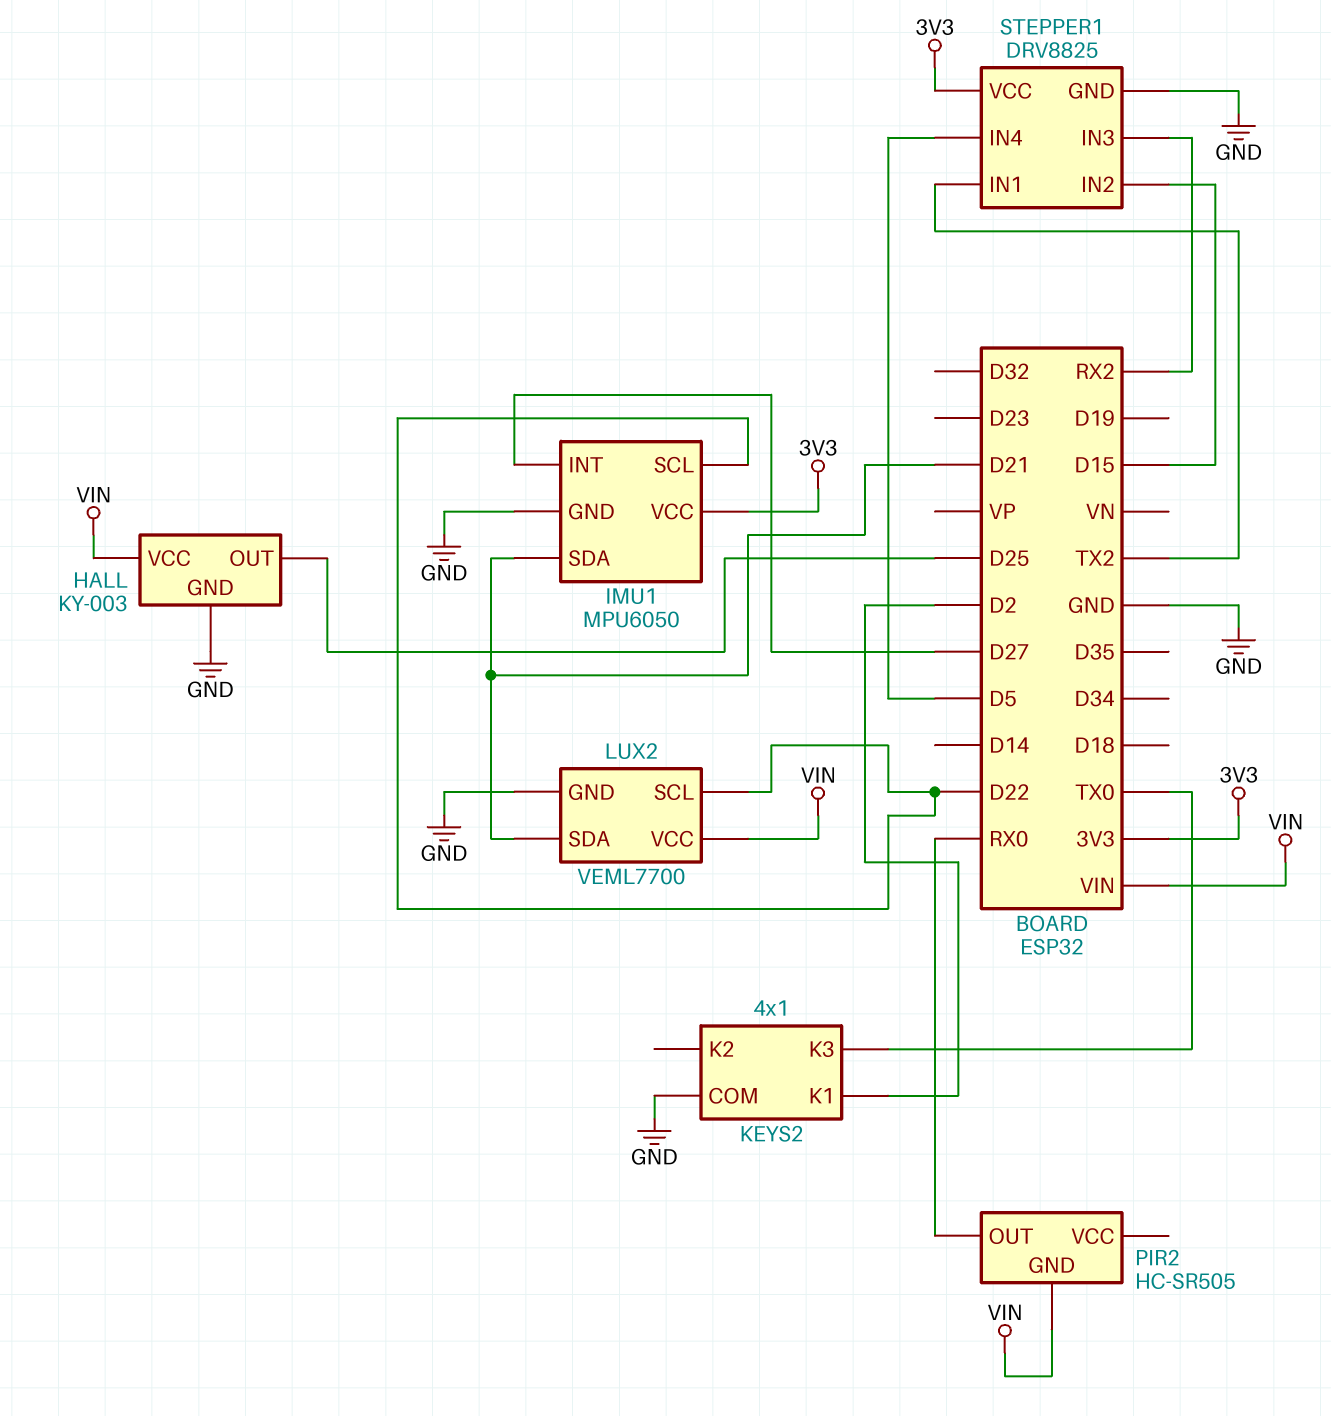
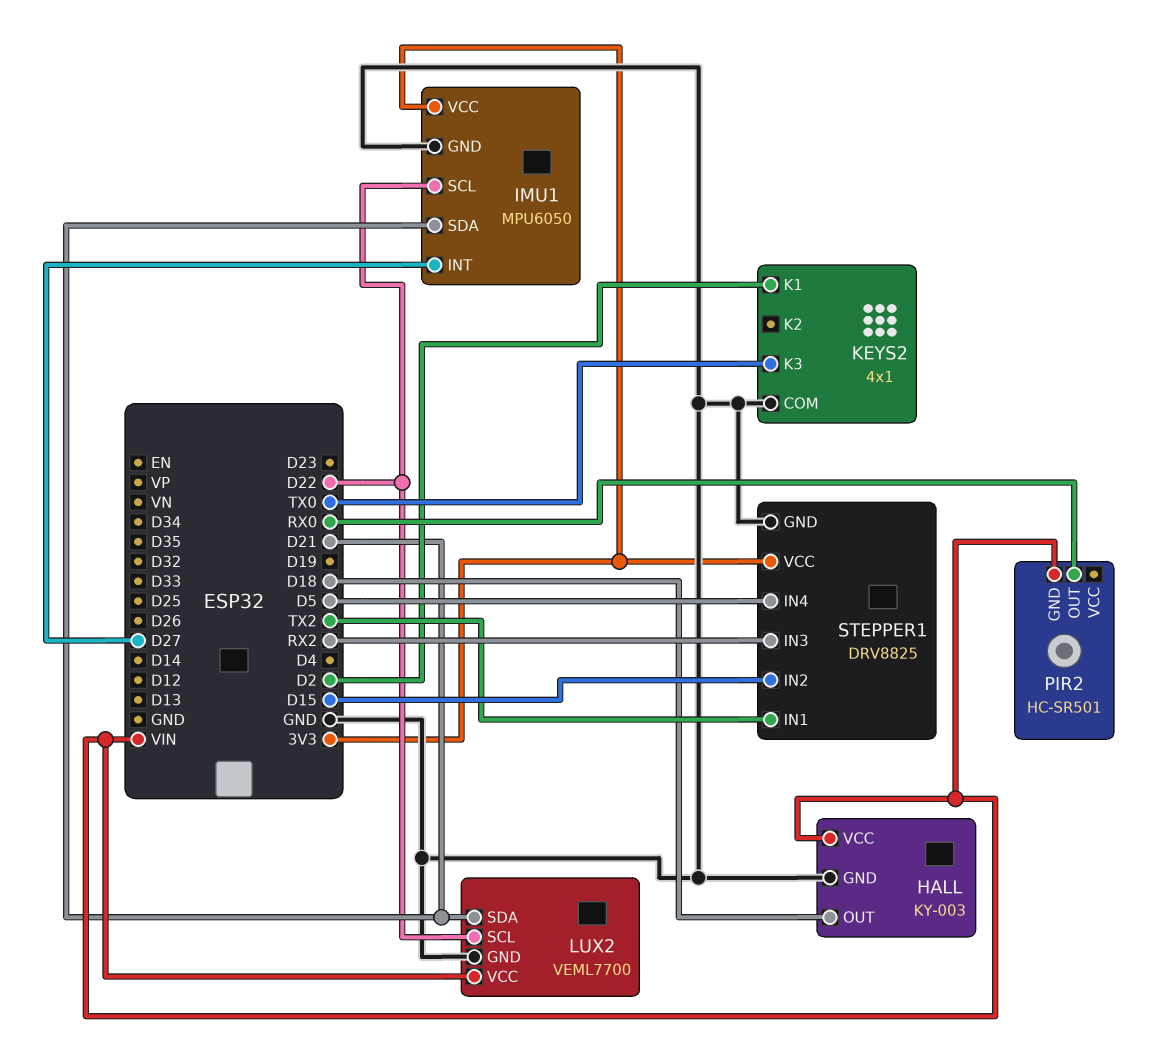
HALL pin OUT: D25 -> D18
PIR2: HC-SR505 -> HC-SR501

